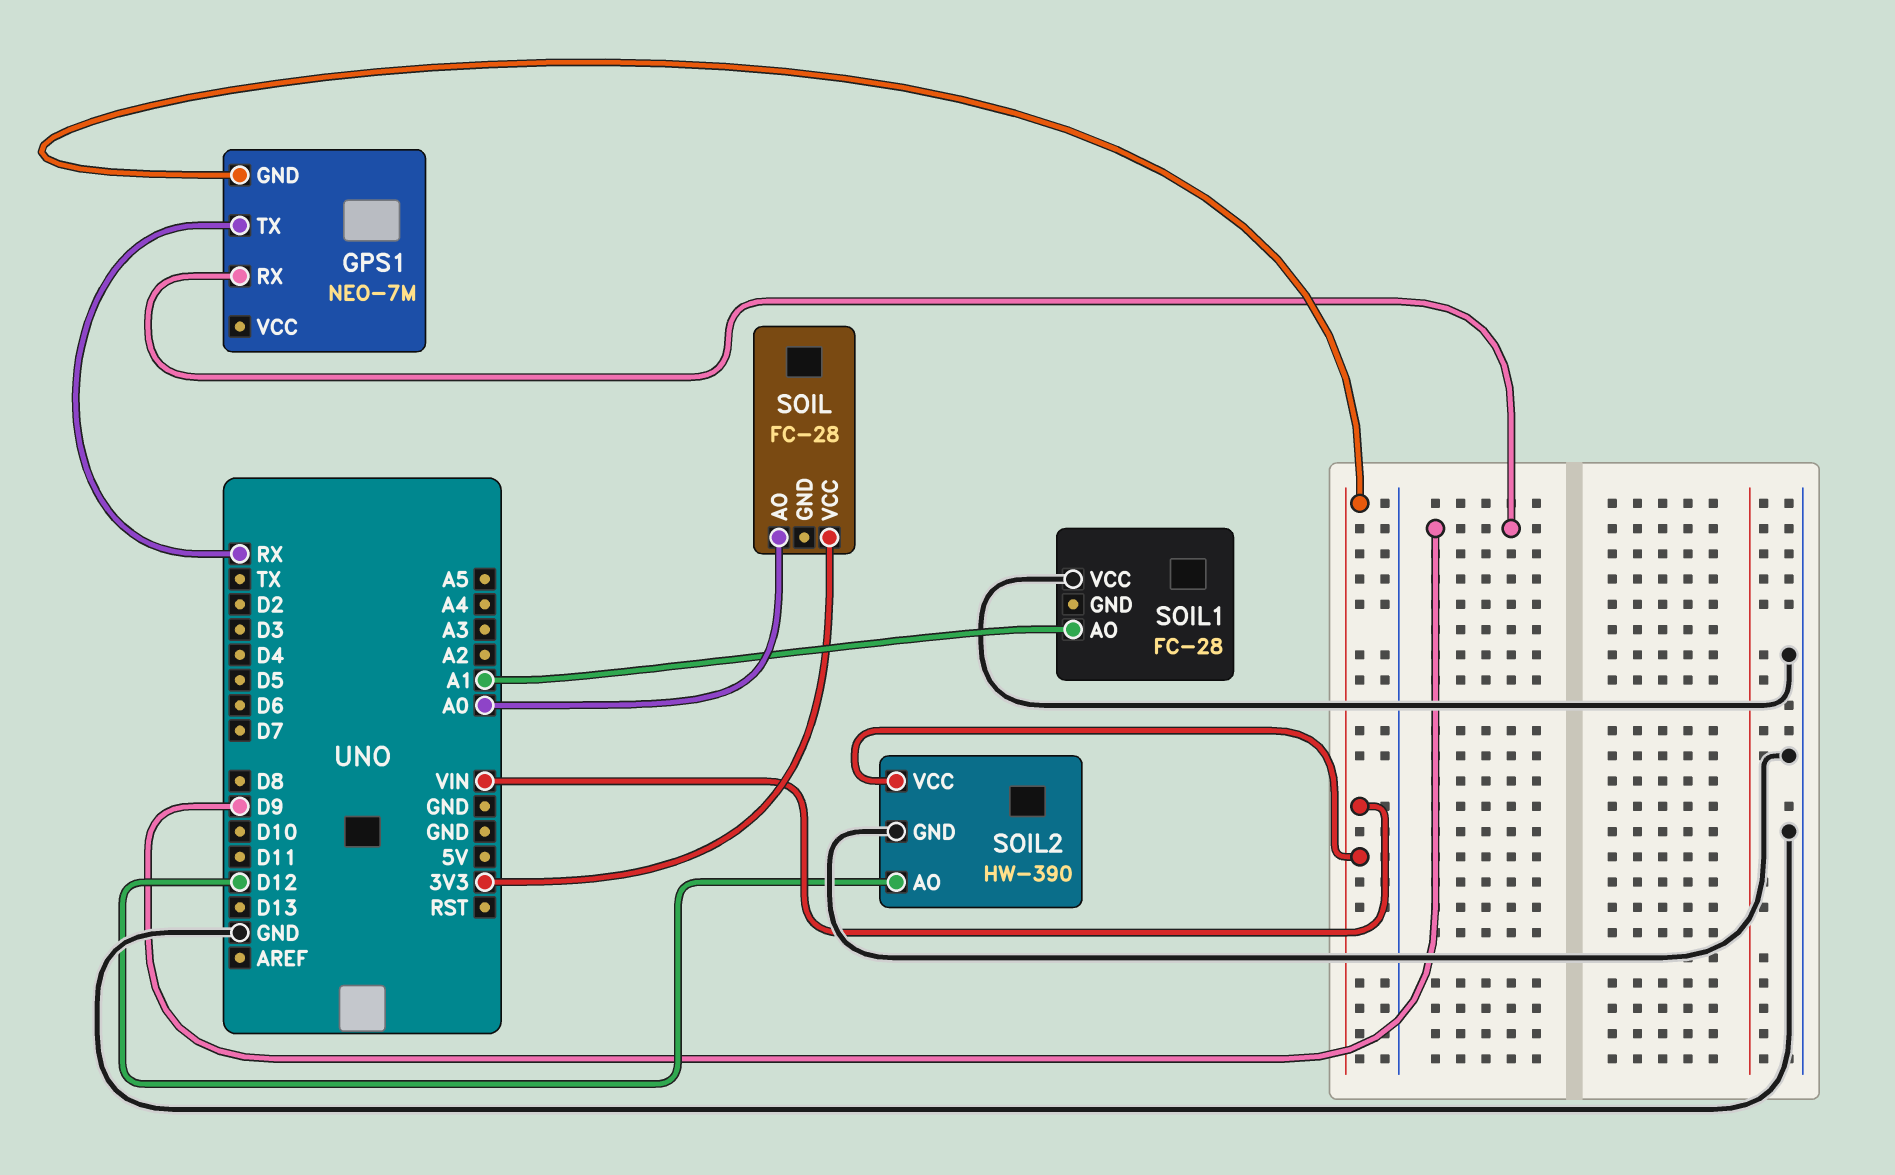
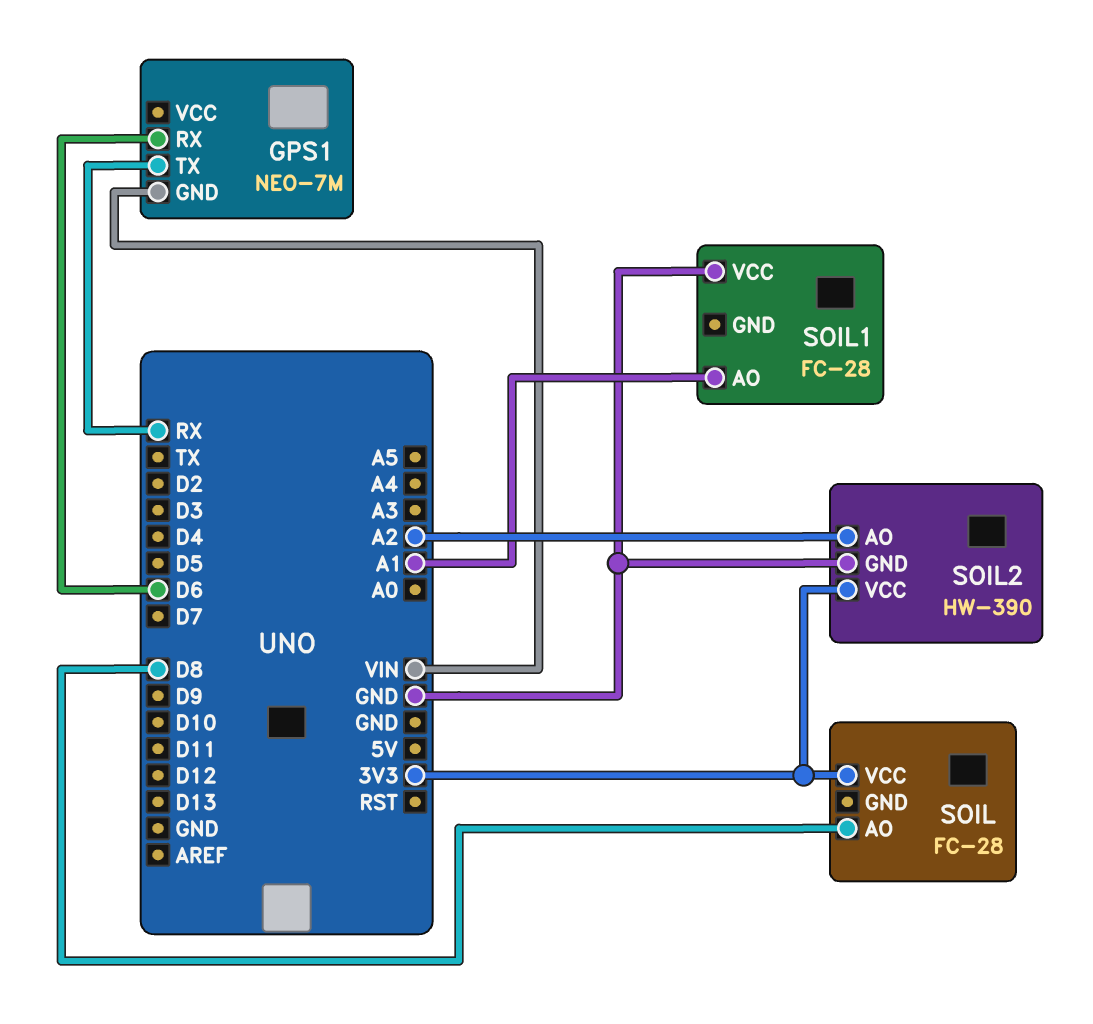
GPS1 pin RX: D9 -> D6
SOIL pin AO: A0 -> D8
SOIL2 pin AO: D12 -> A2
SOIL2 pin VCC: VIN -> 3V3

